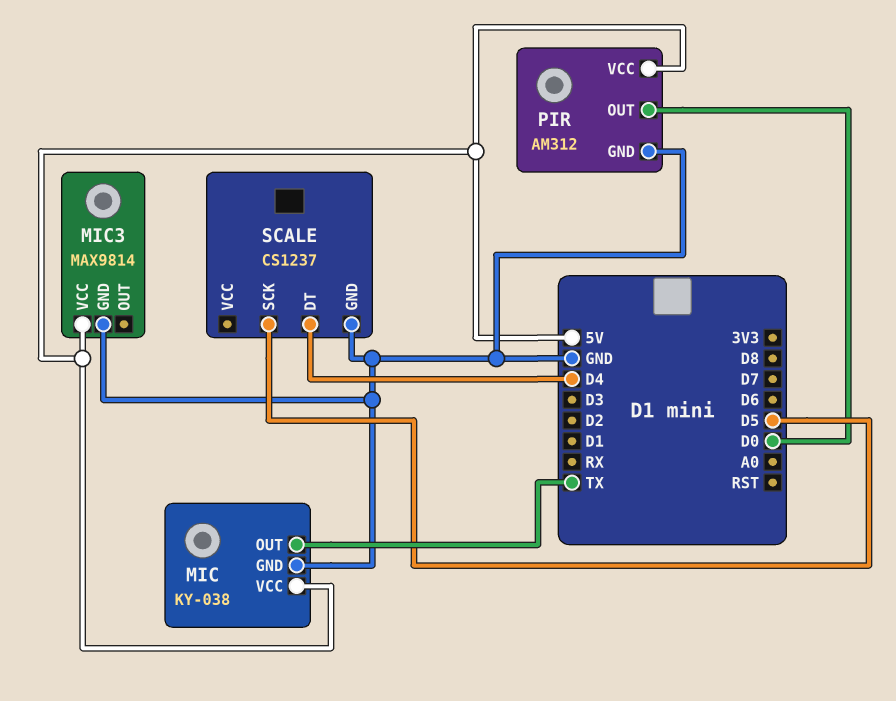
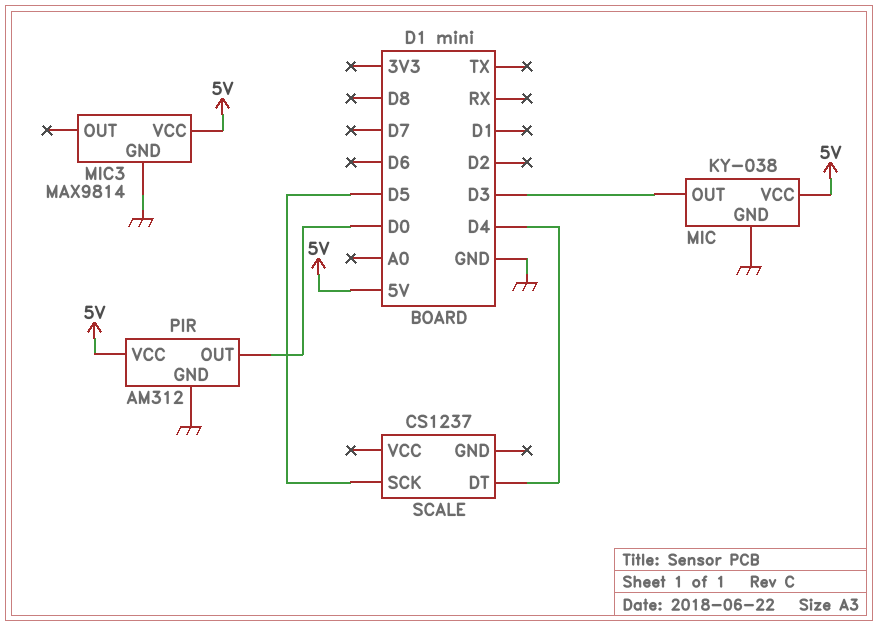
MIC pin OUT: TX -> D3
SCALE pin GND: GND -> none

